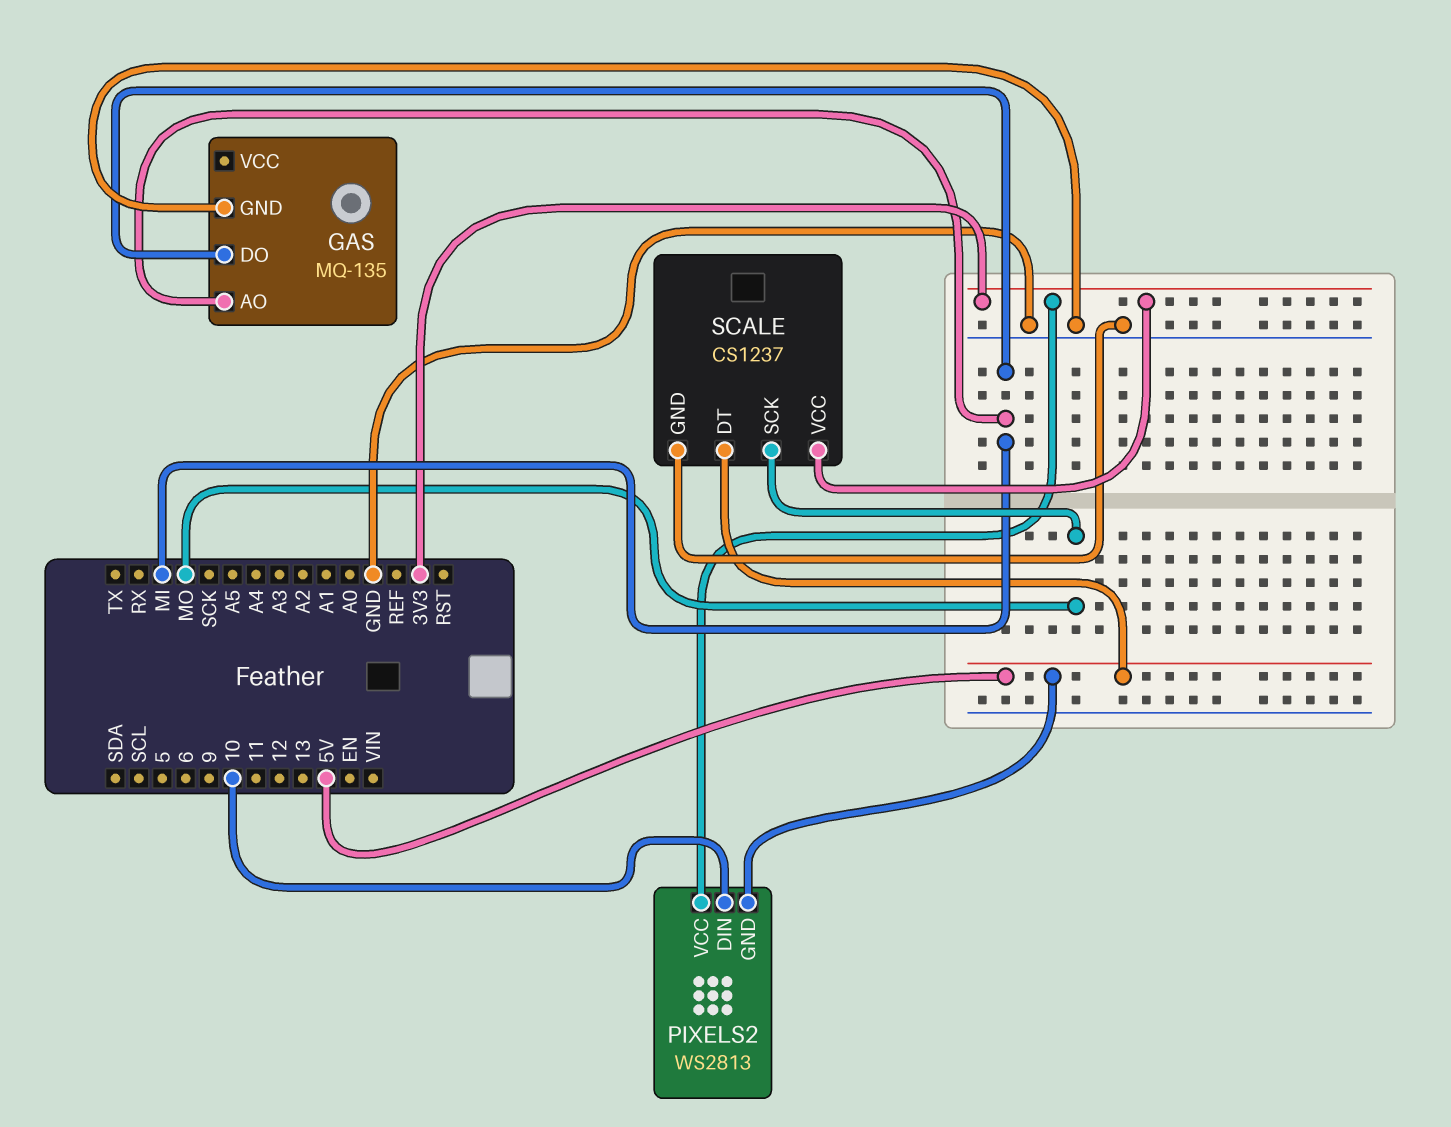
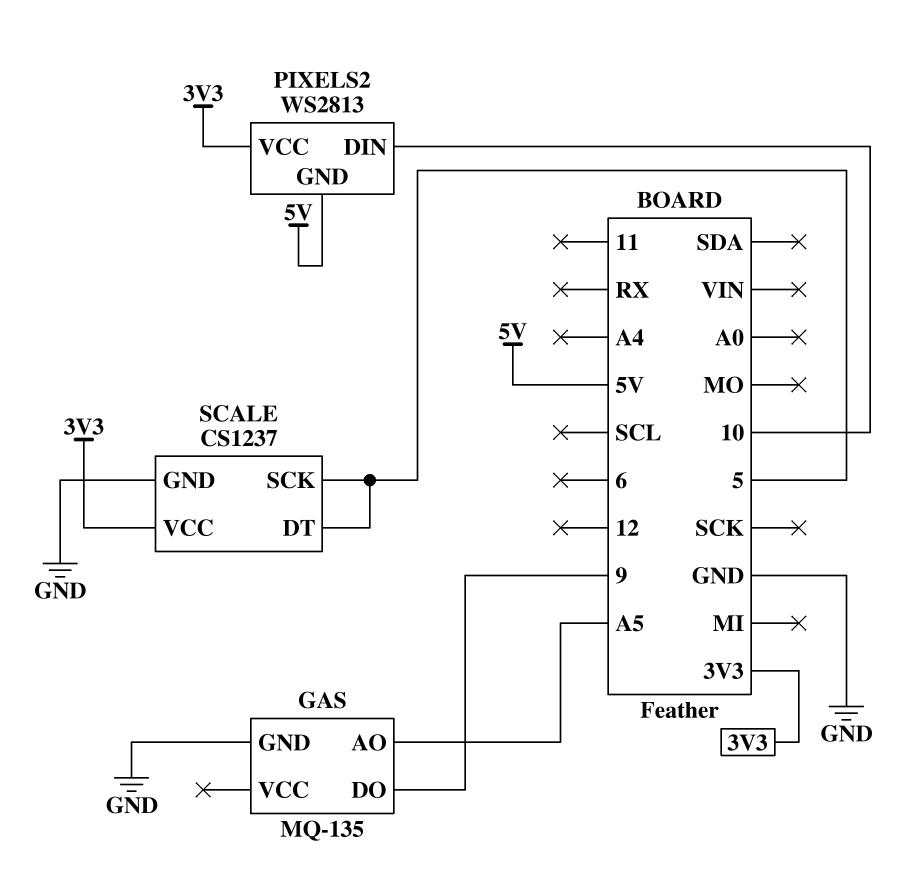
GAS pin AO: MI -> A5
GAS pin DO: MI -> 9
SCALE pin DT: 5V -> 5
SCALE pin SCK: MO -> 5

